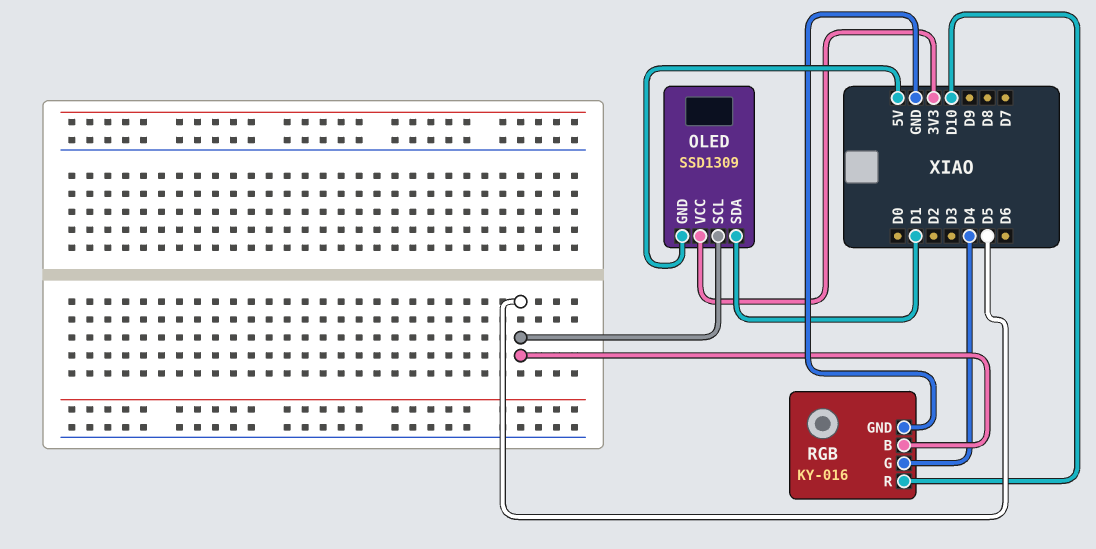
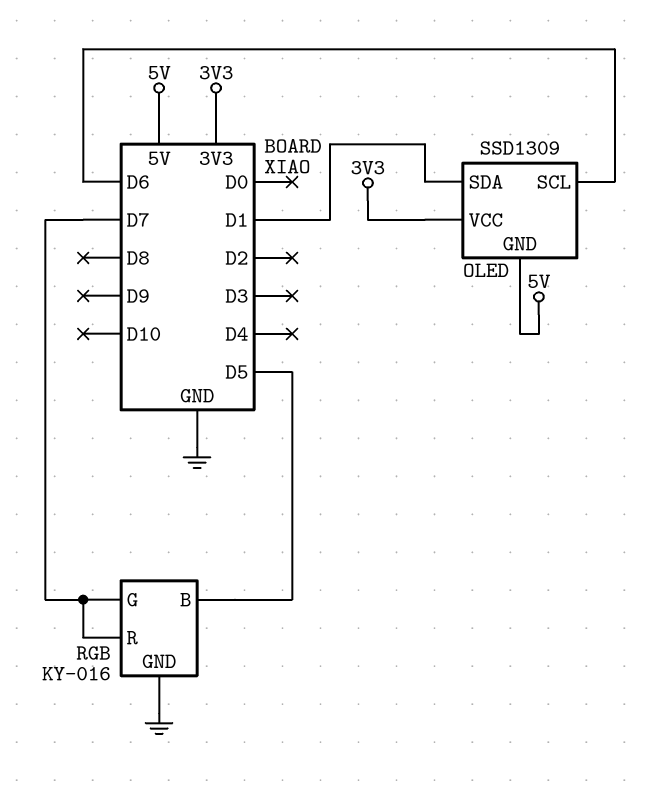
OLED pin SCL: D5 -> D6
RGB pin G: D4 -> D7
RGB pin R: D10 -> D7

